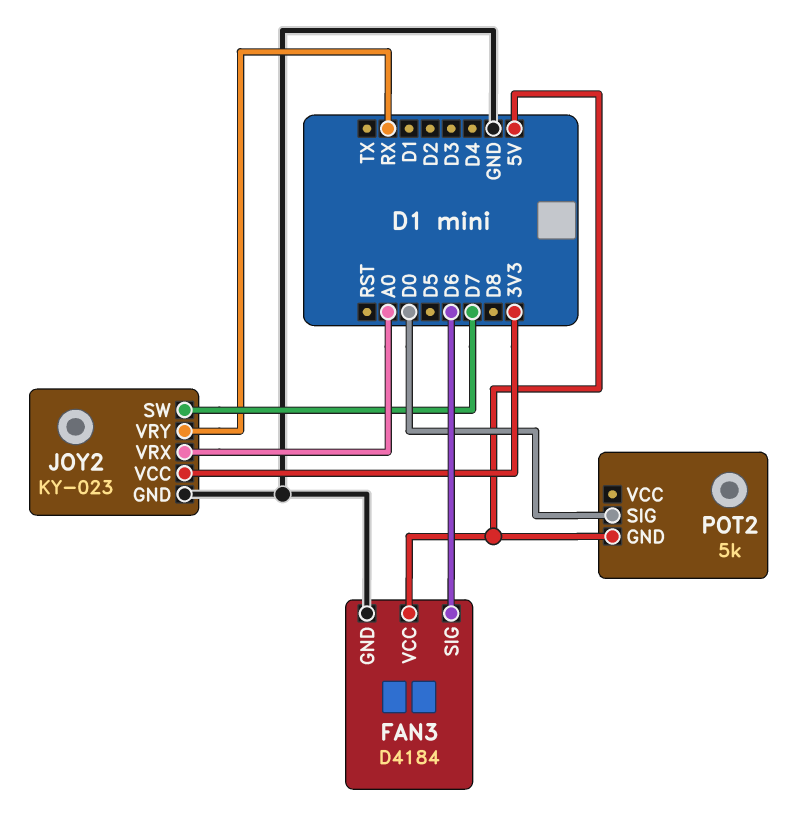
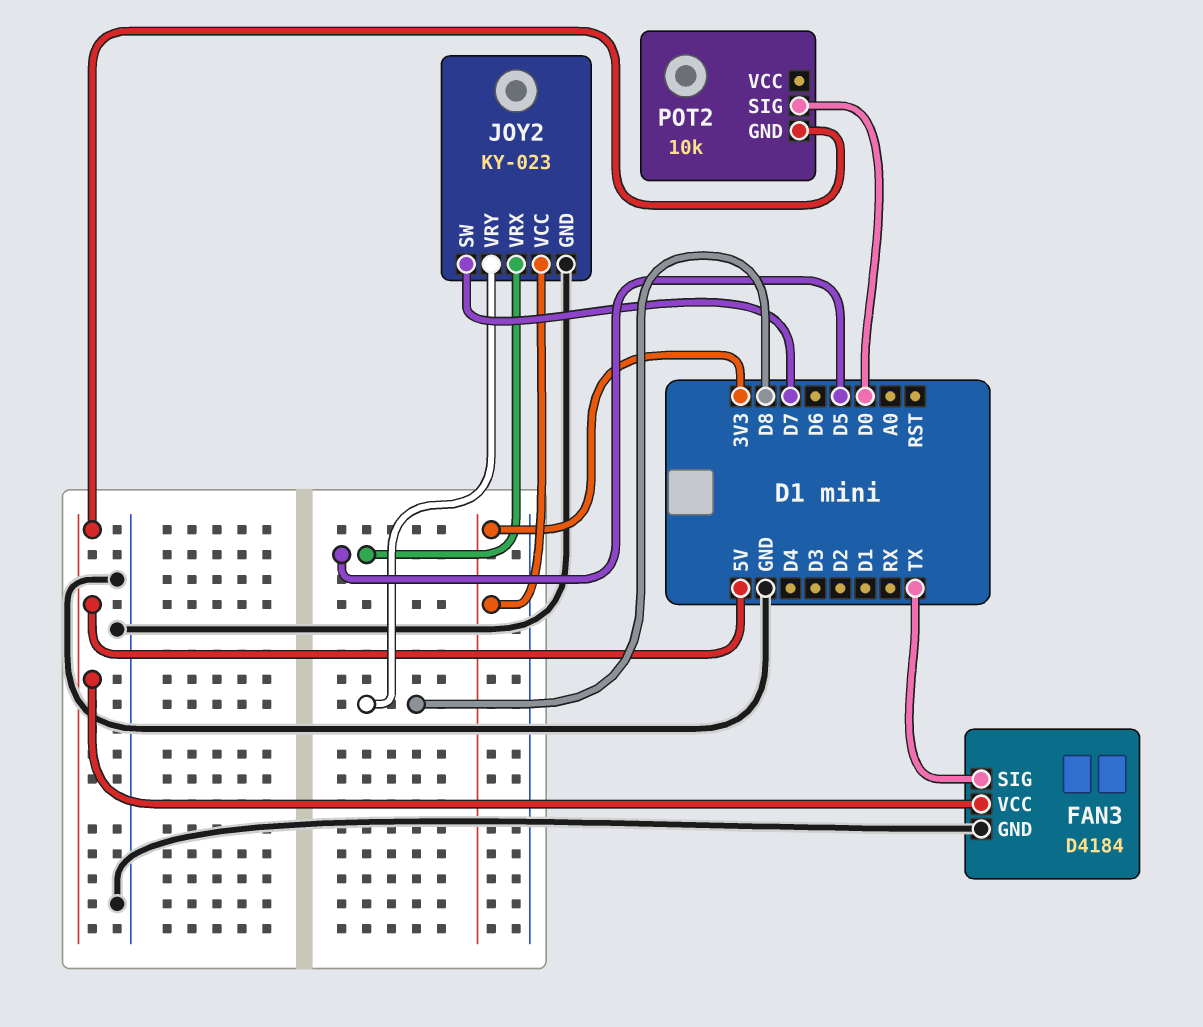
FAN3 pin SIG: D6 -> TX
JOY2 pin VRX: A0 -> D5
JOY2 pin VRY: RX -> D8
POT2: 5k -> 10k

